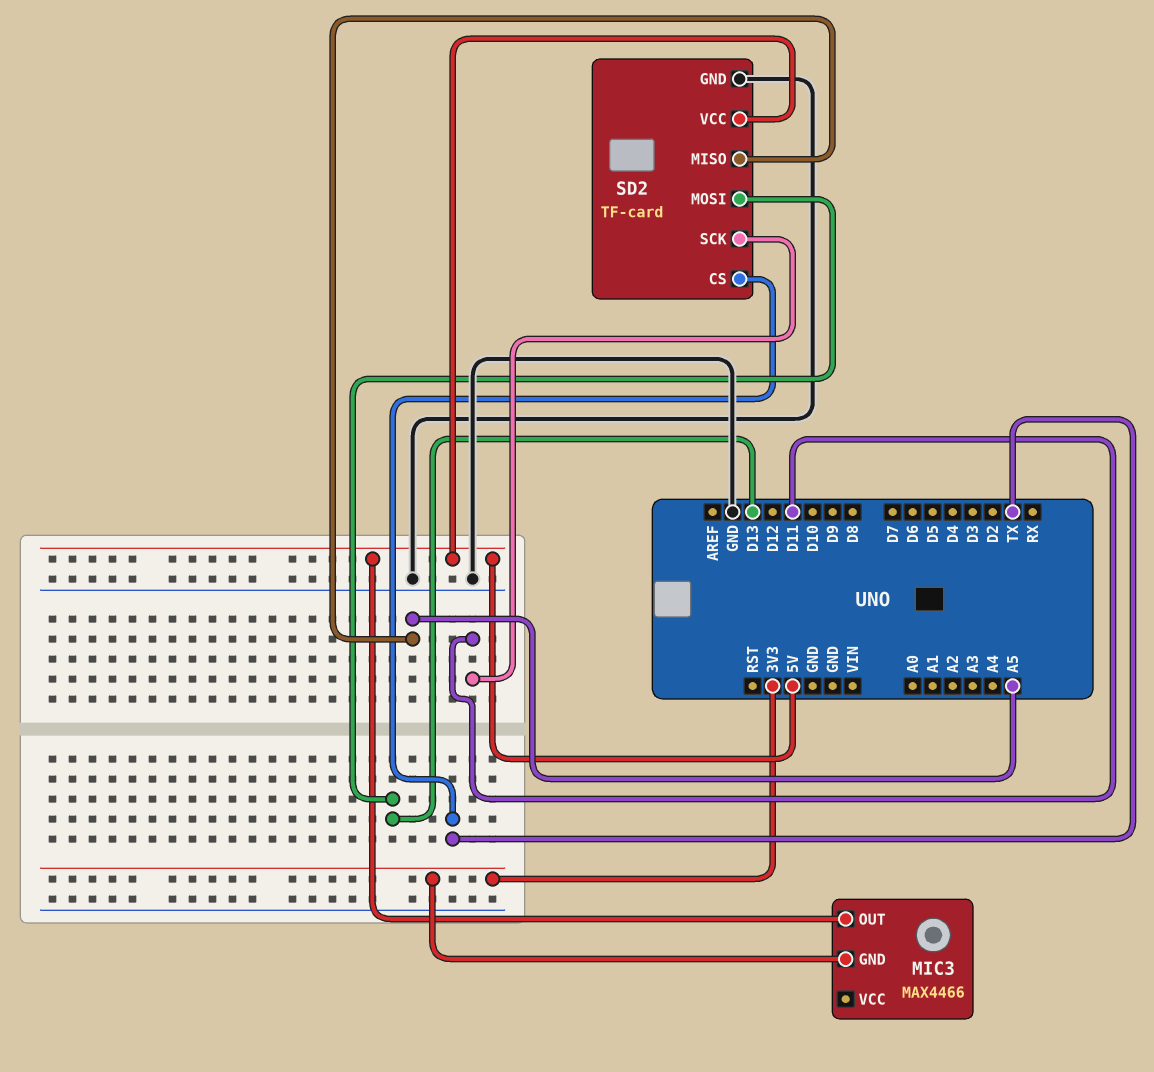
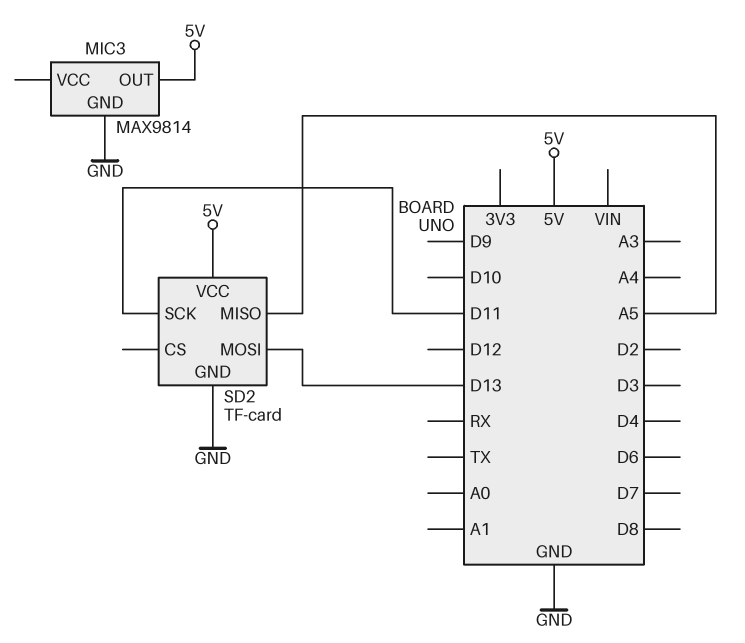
MIC3: MAX4466 -> MAX9814
MIC3 pin GND: 3V3 -> GND
SD2 pin CS: TX -> none

